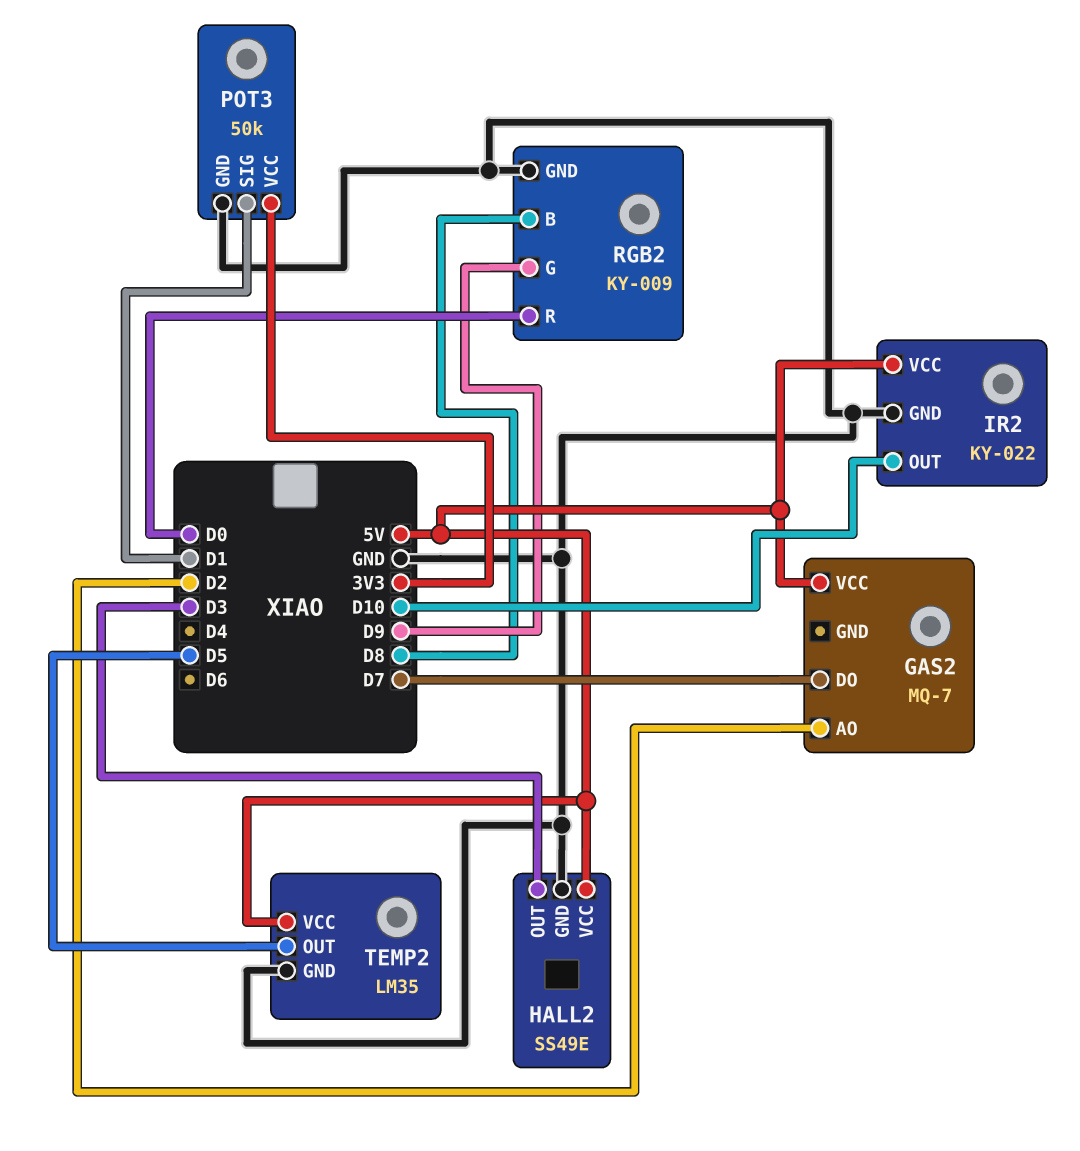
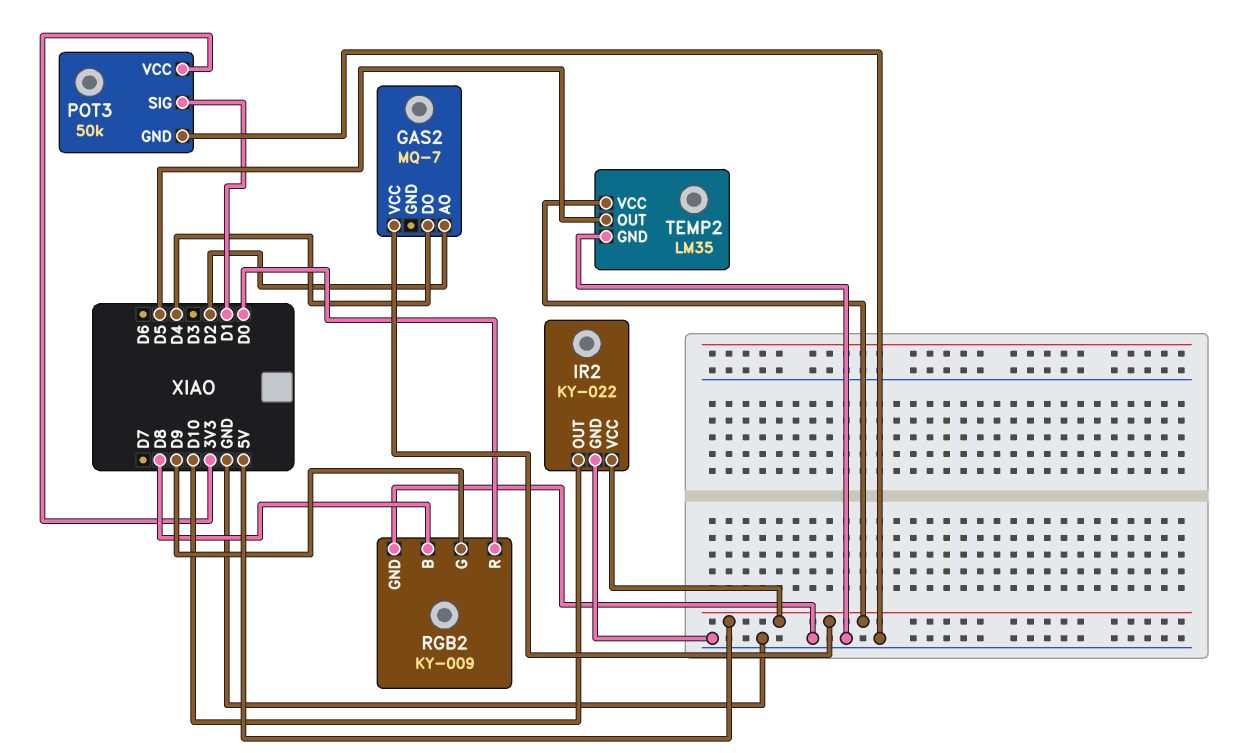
GAS2 pin DO: D7 -> D4
HALL2: SS49E -> none
HALL2 pin GND: GND -> none
HALL2 pin OUT: D3 -> none
HALL2 pin VCC: 5V -> none

